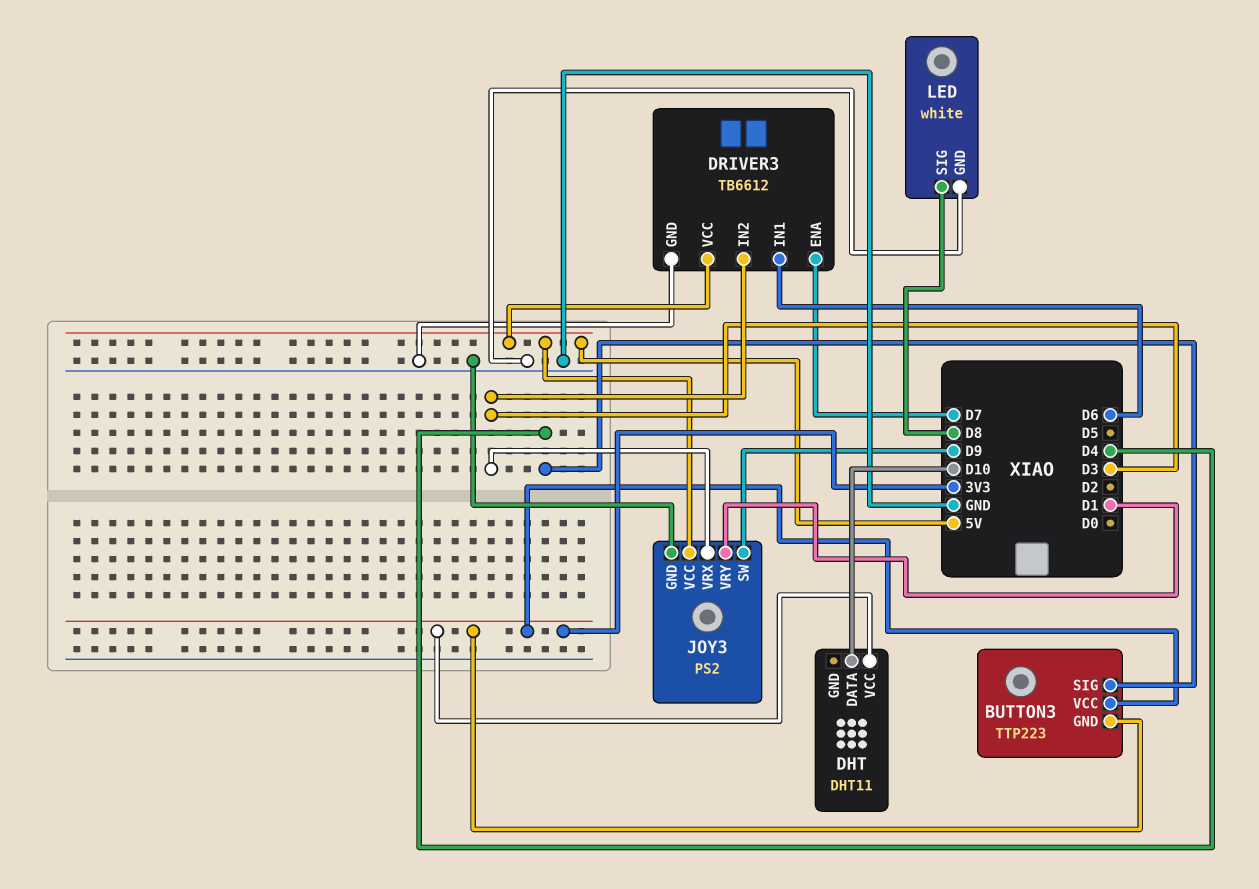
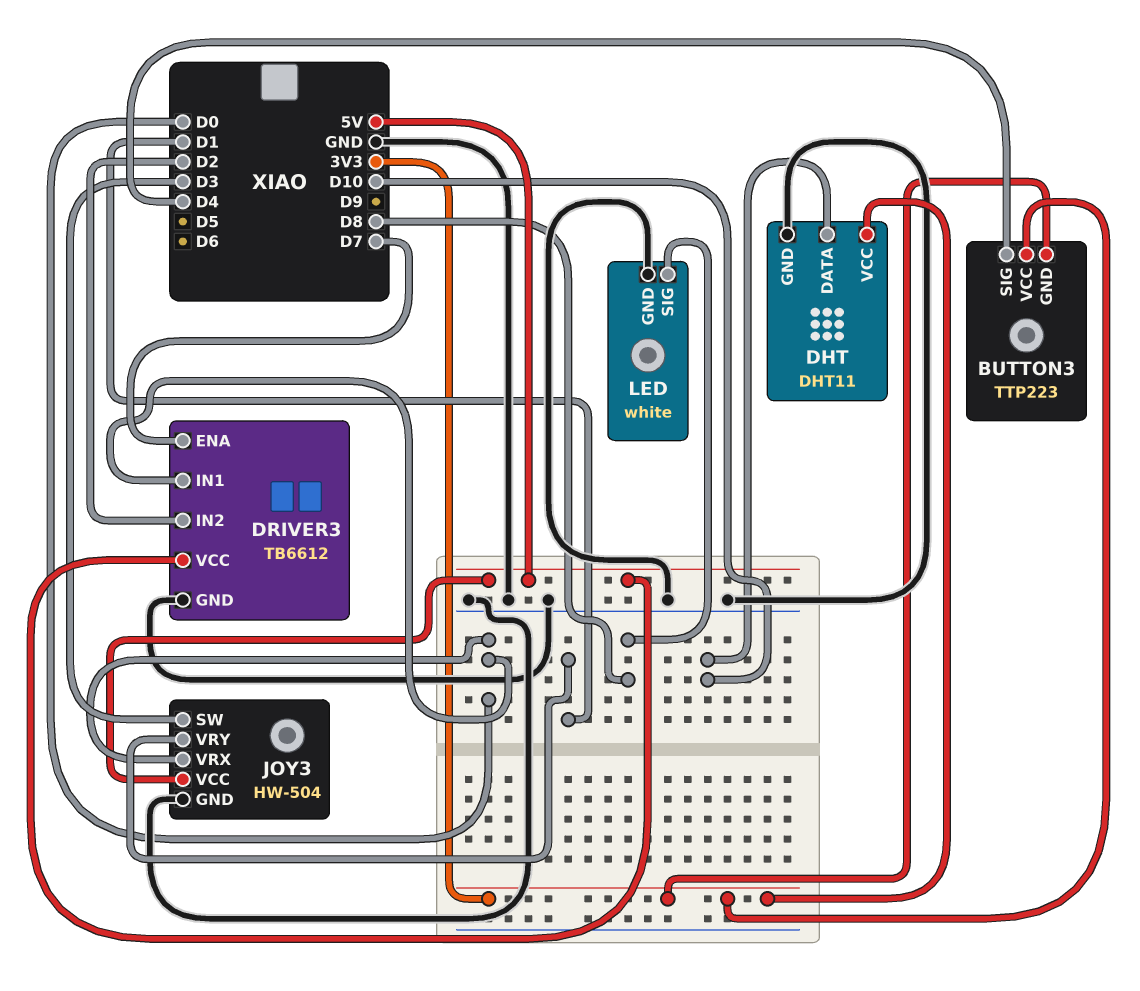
DHT pin GND: none -> GND
DRIVER3 pin IN1: D6 -> D0
DRIVER3 pin IN2: D3 -> D2
JOY3: PS2 -> HW-504
JOY3 pin SW: D9 -> D3
JOY3 pin VRX: D3 -> D0

